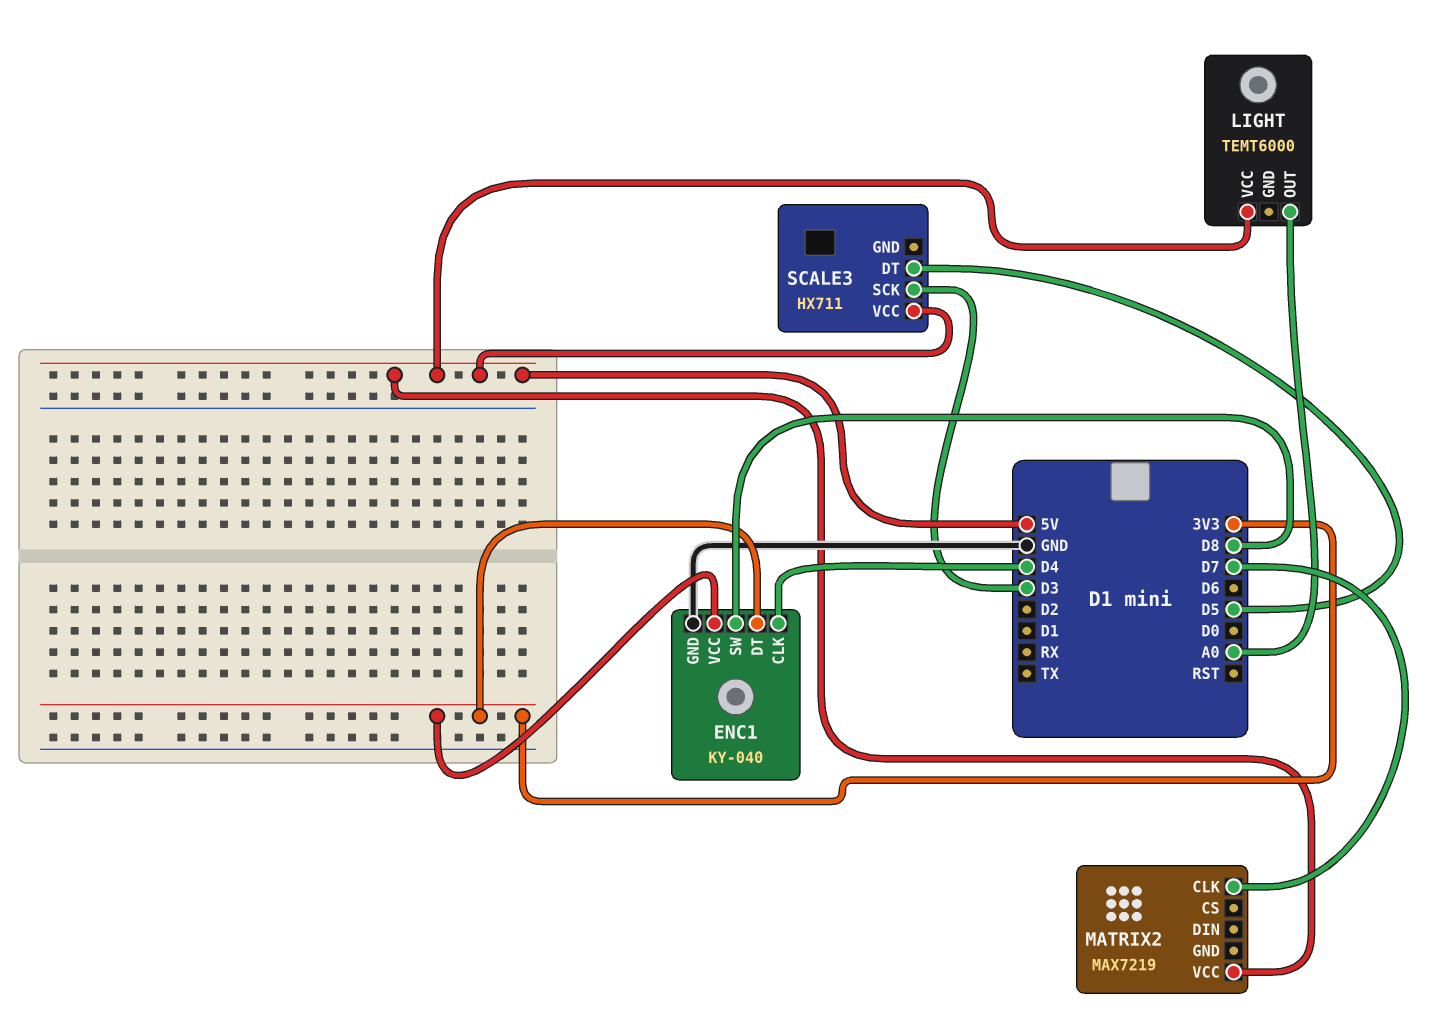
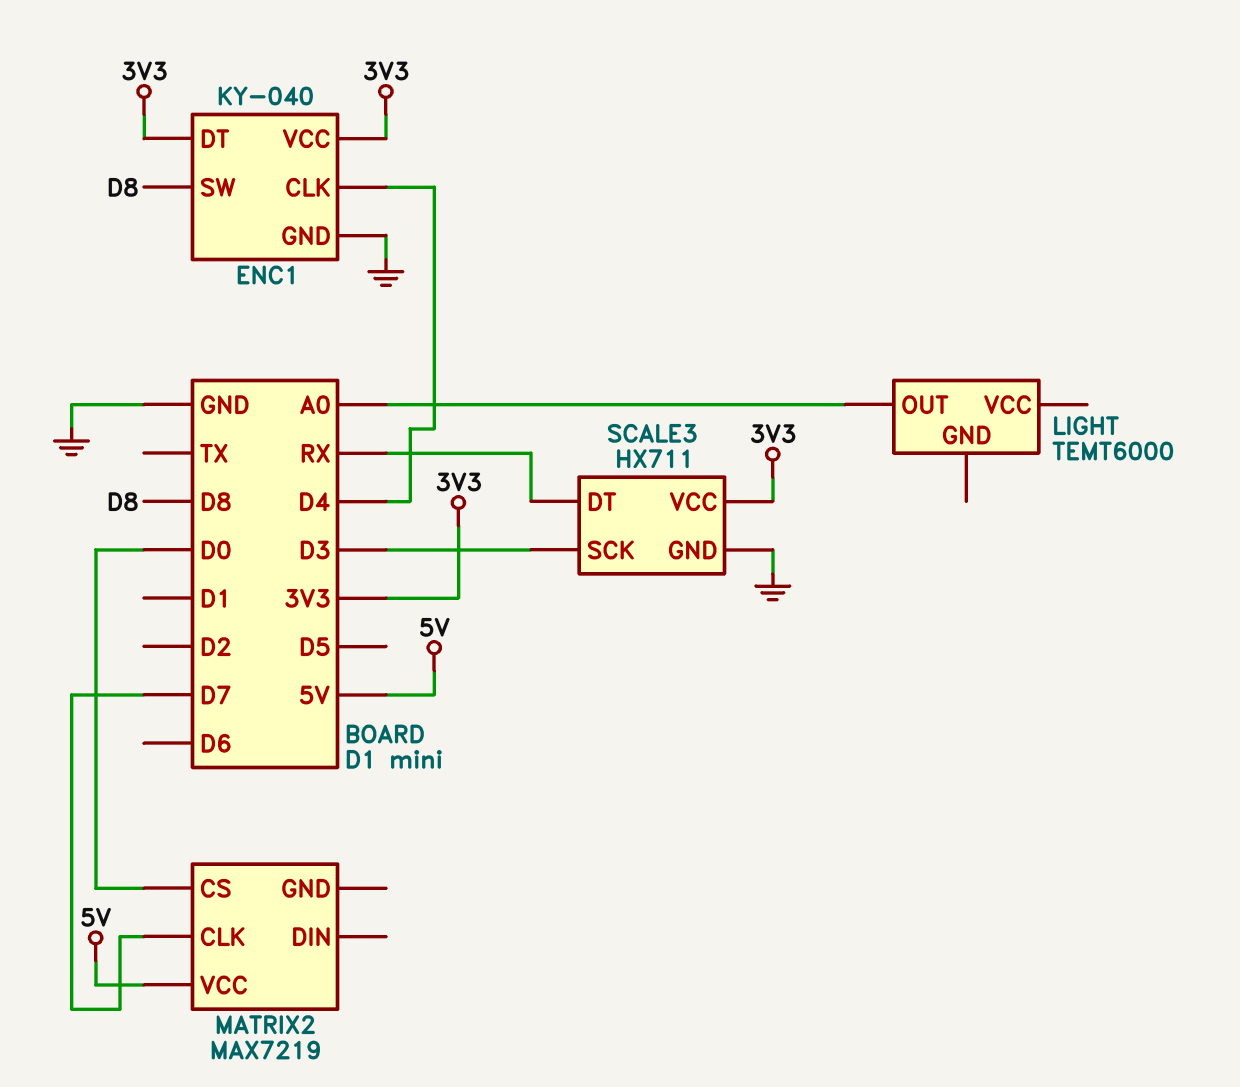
LIGHT pin VCC: 5V -> none
MATRIX2 pin CS: none -> D0
SCALE3 pin DT: D5 -> RX
SCALE3 pin GND: none -> GND
SCALE3 pin VCC: 5V -> 3V3

